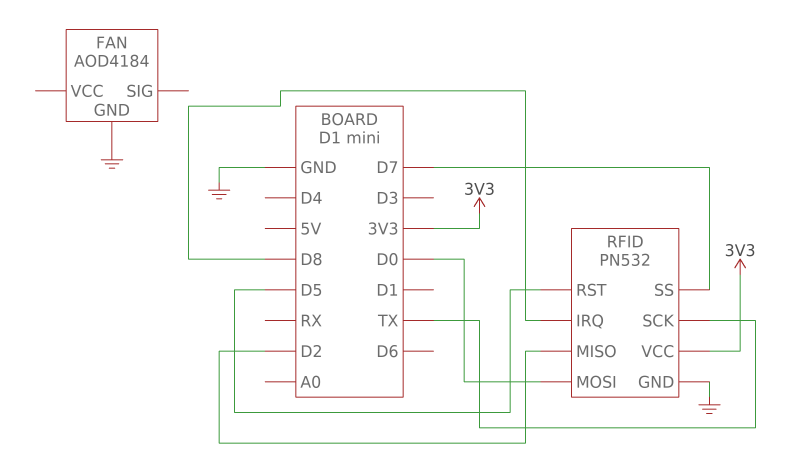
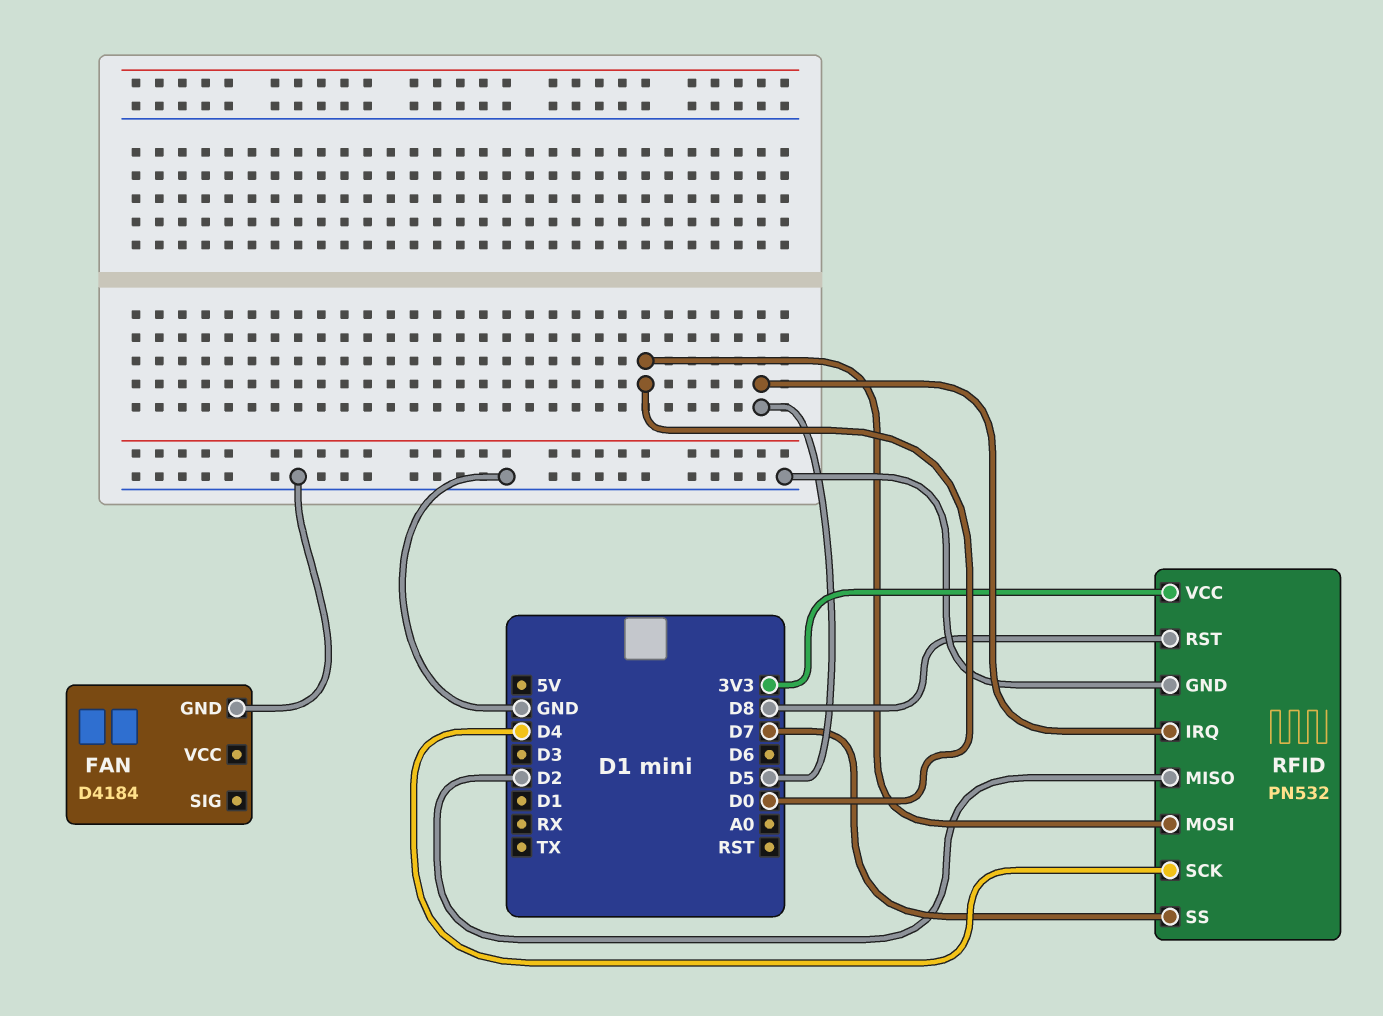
FAN: AOD4184 -> D4184
RFID pin IRQ: D8 -> D5
RFID pin RST: D5 -> D8
RFID pin SCK: TX -> D4

